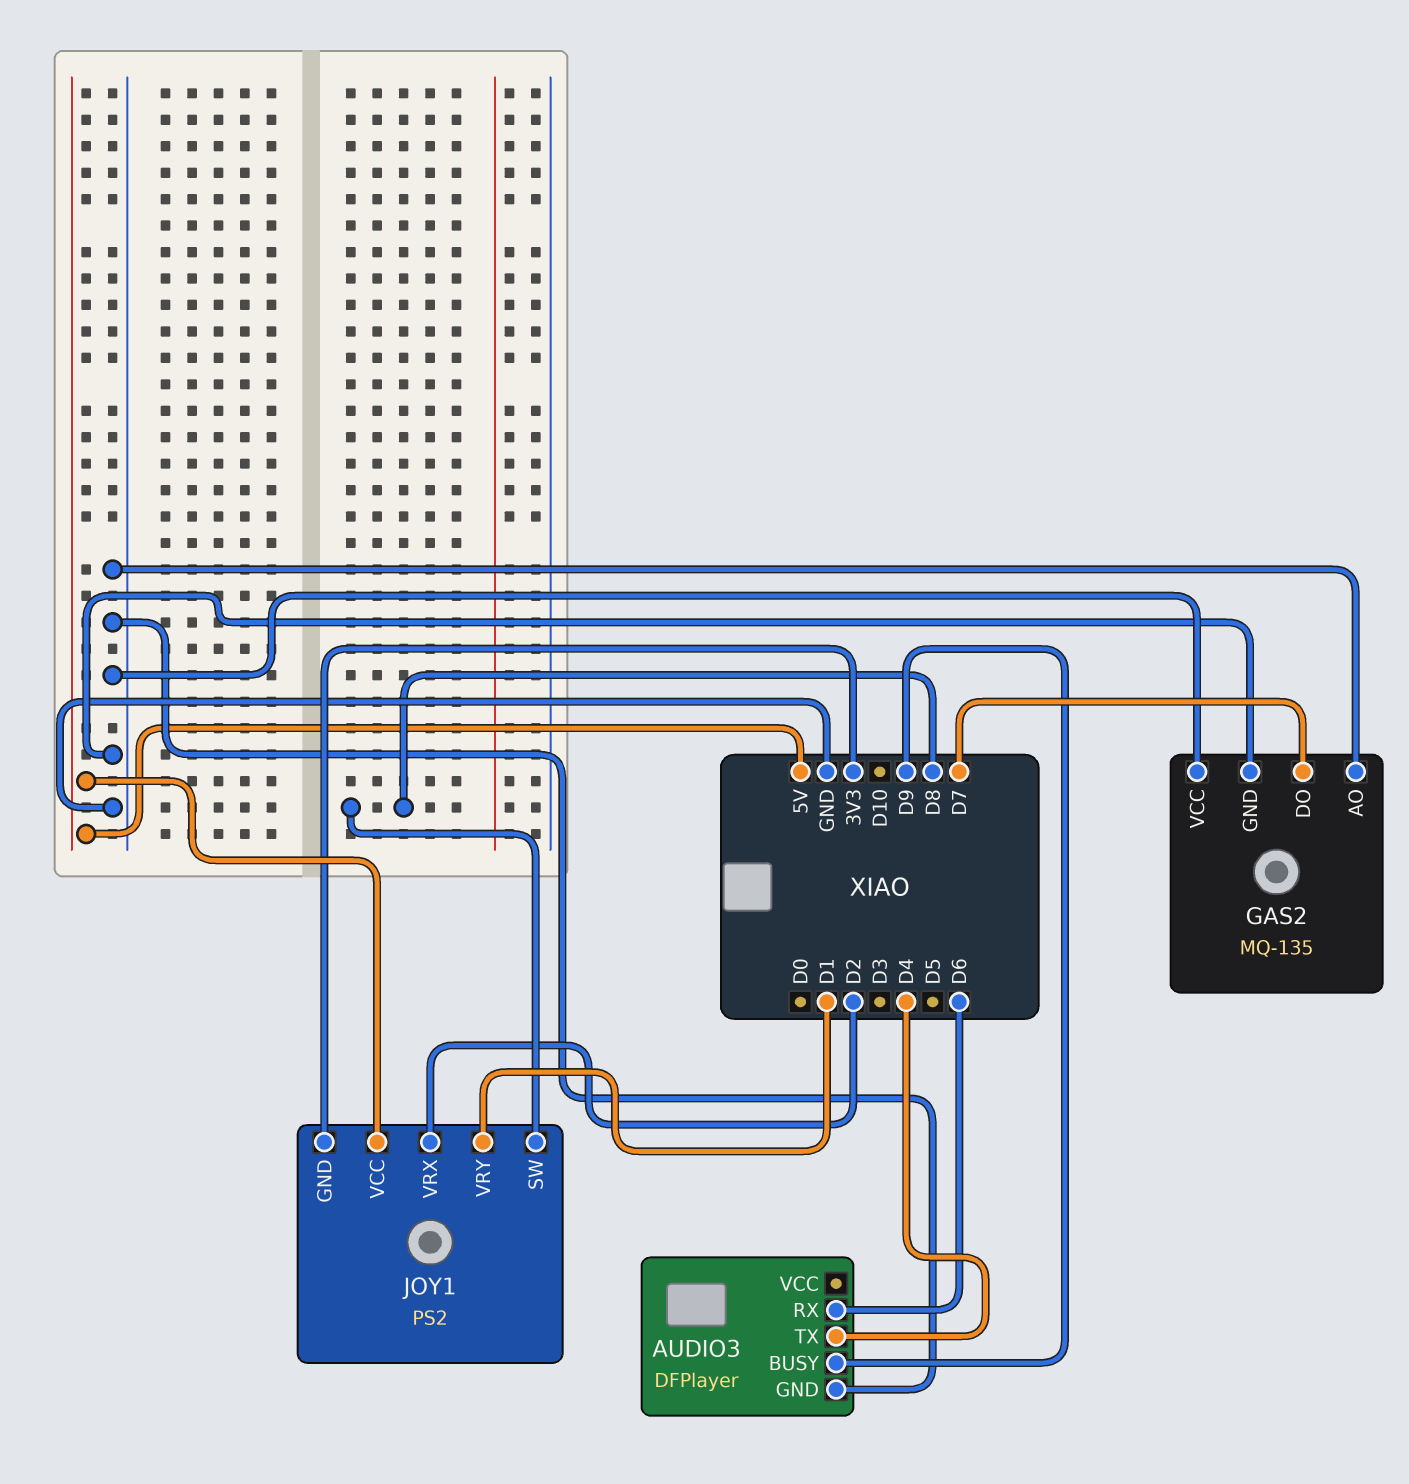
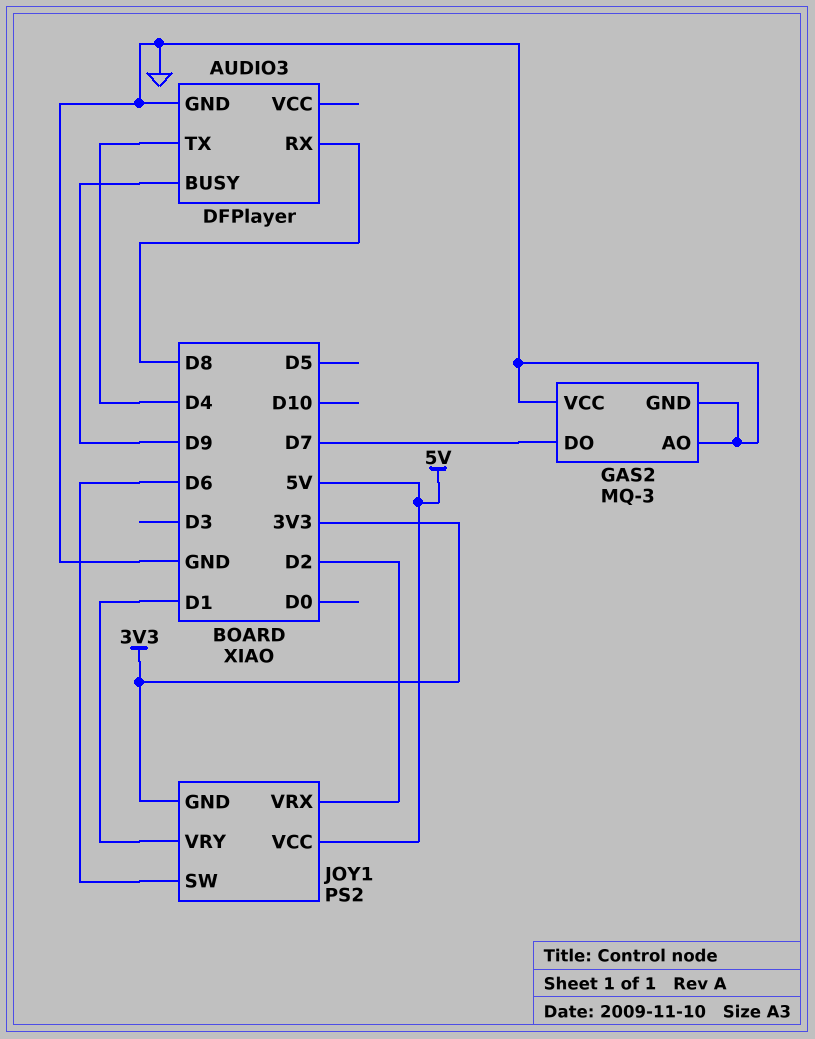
AUDIO3 pin RX: D6 -> D8
GAS2: MQ-135 -> MQ-3
JOY1 pin SW: D8 -> D6

